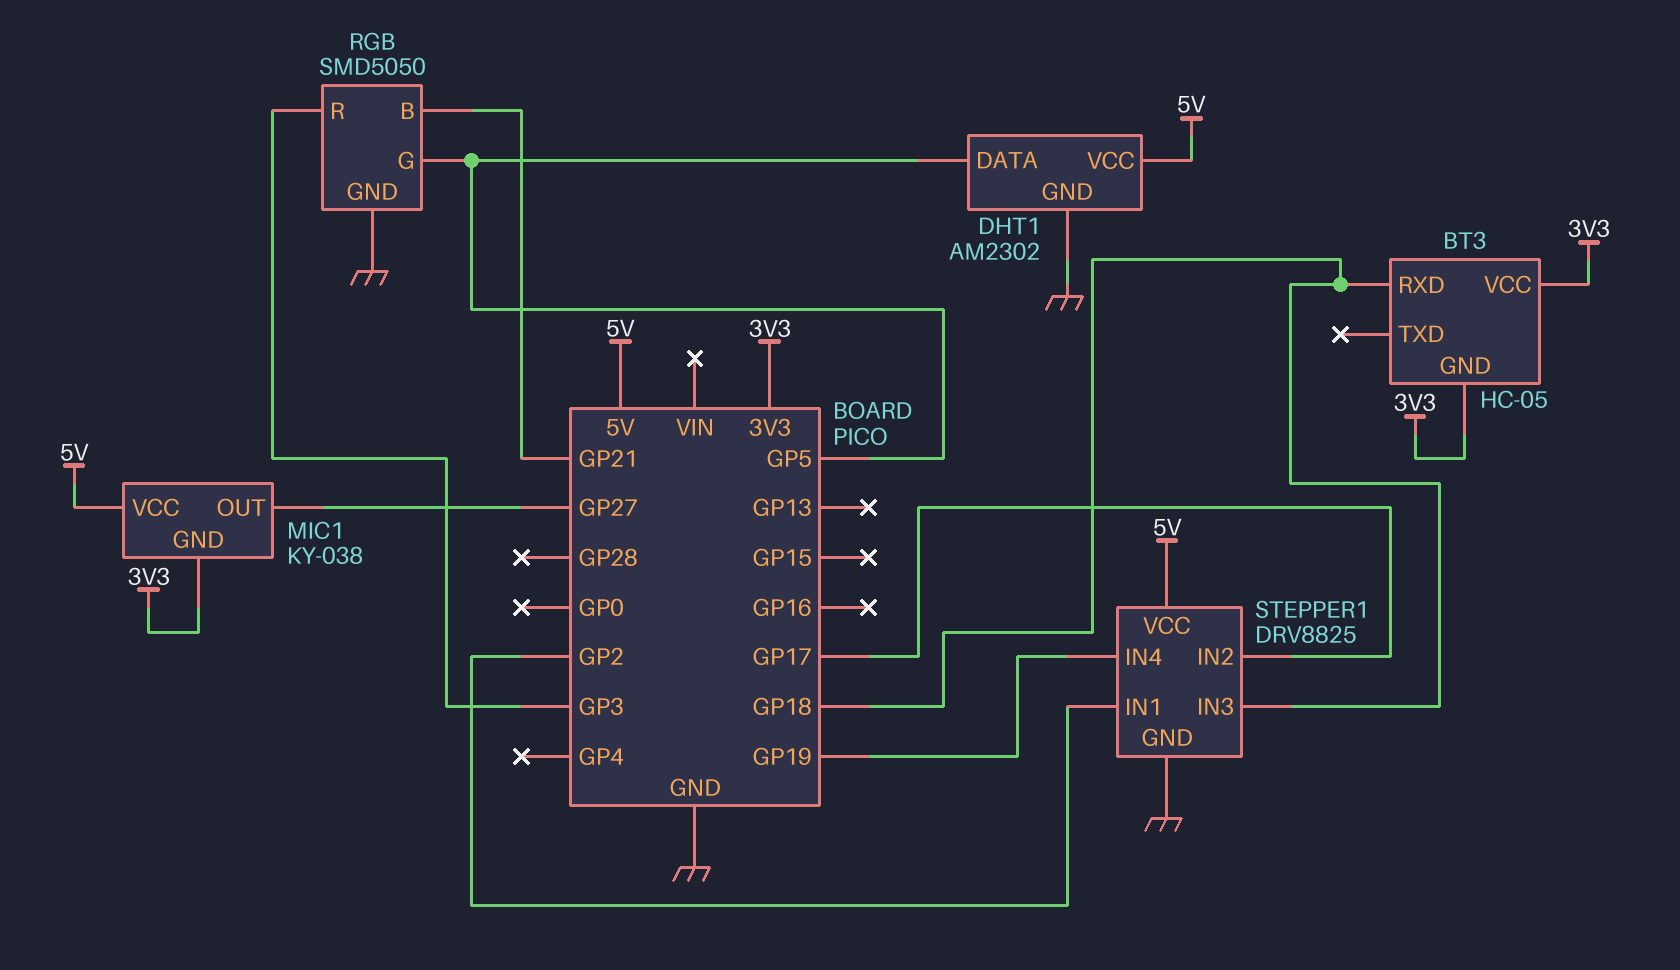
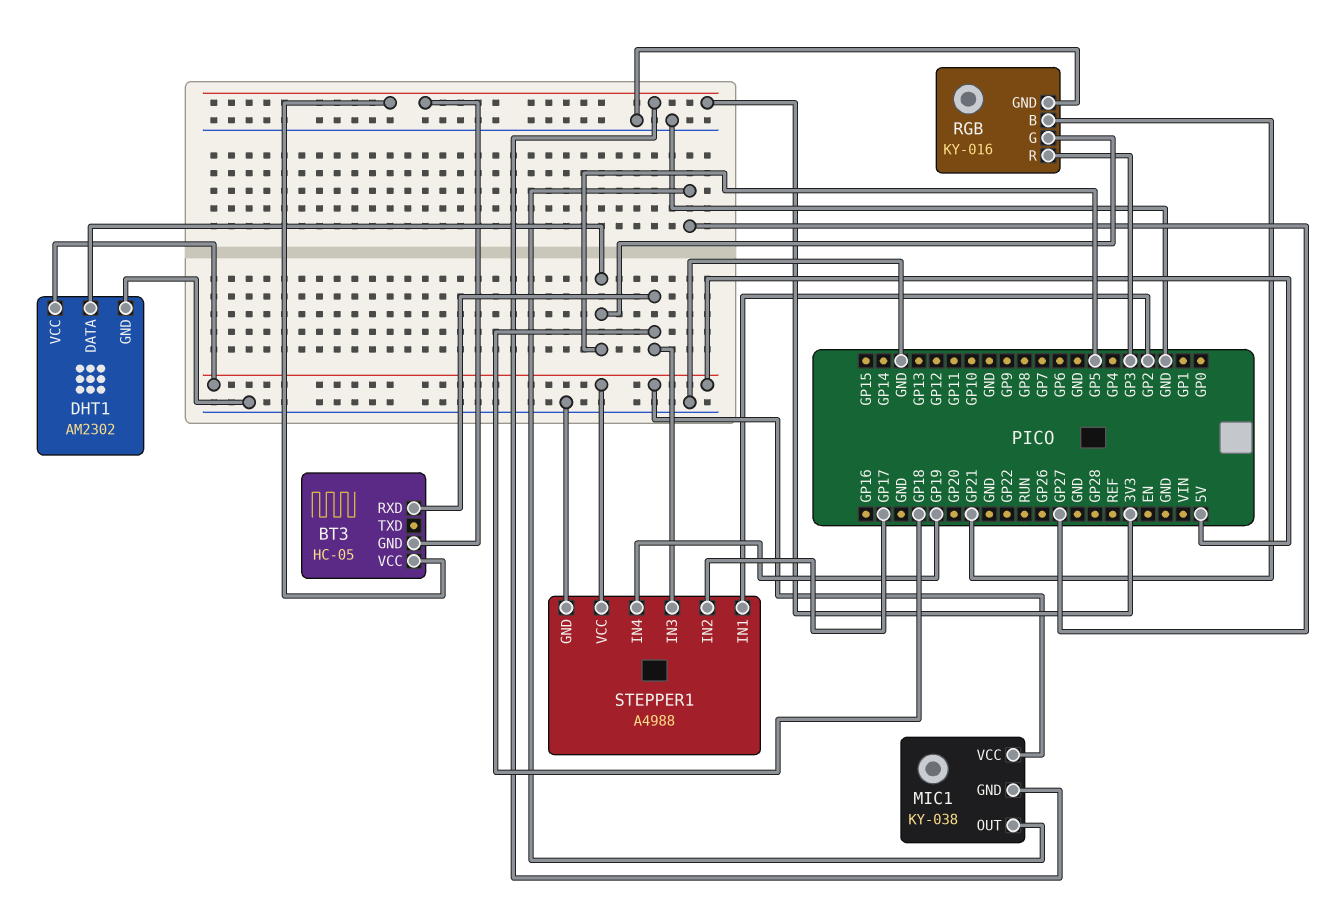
RGB: SMD5050 -> KY-016
STEPPER1: DRV8825 -> A4988

